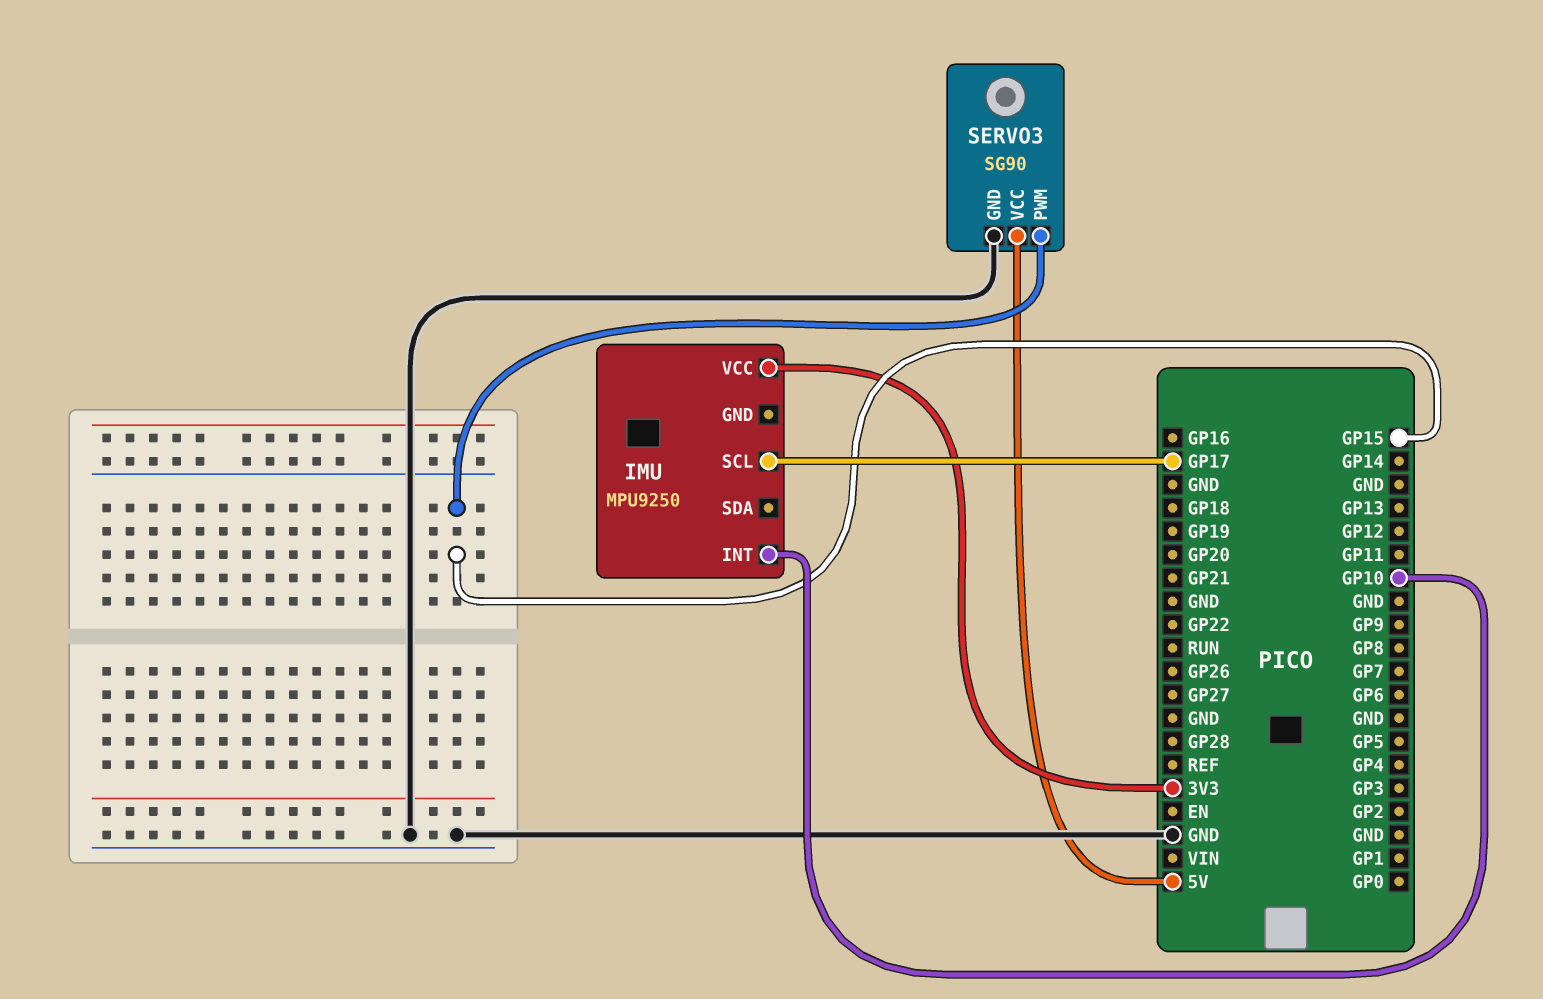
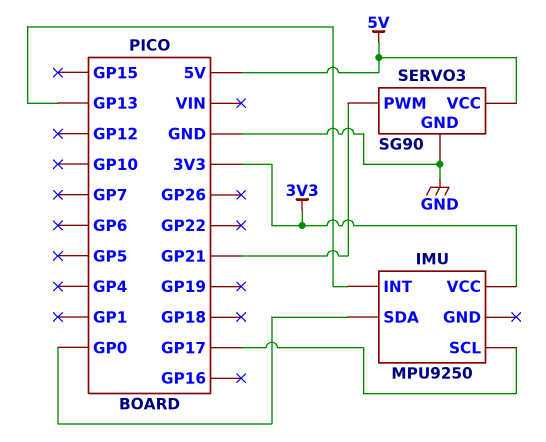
IMU pin INT: GP10 -> GP13
IMU pin SDA: none -> GP0
SERVO3 pin PWM: GP15 -> GP21

